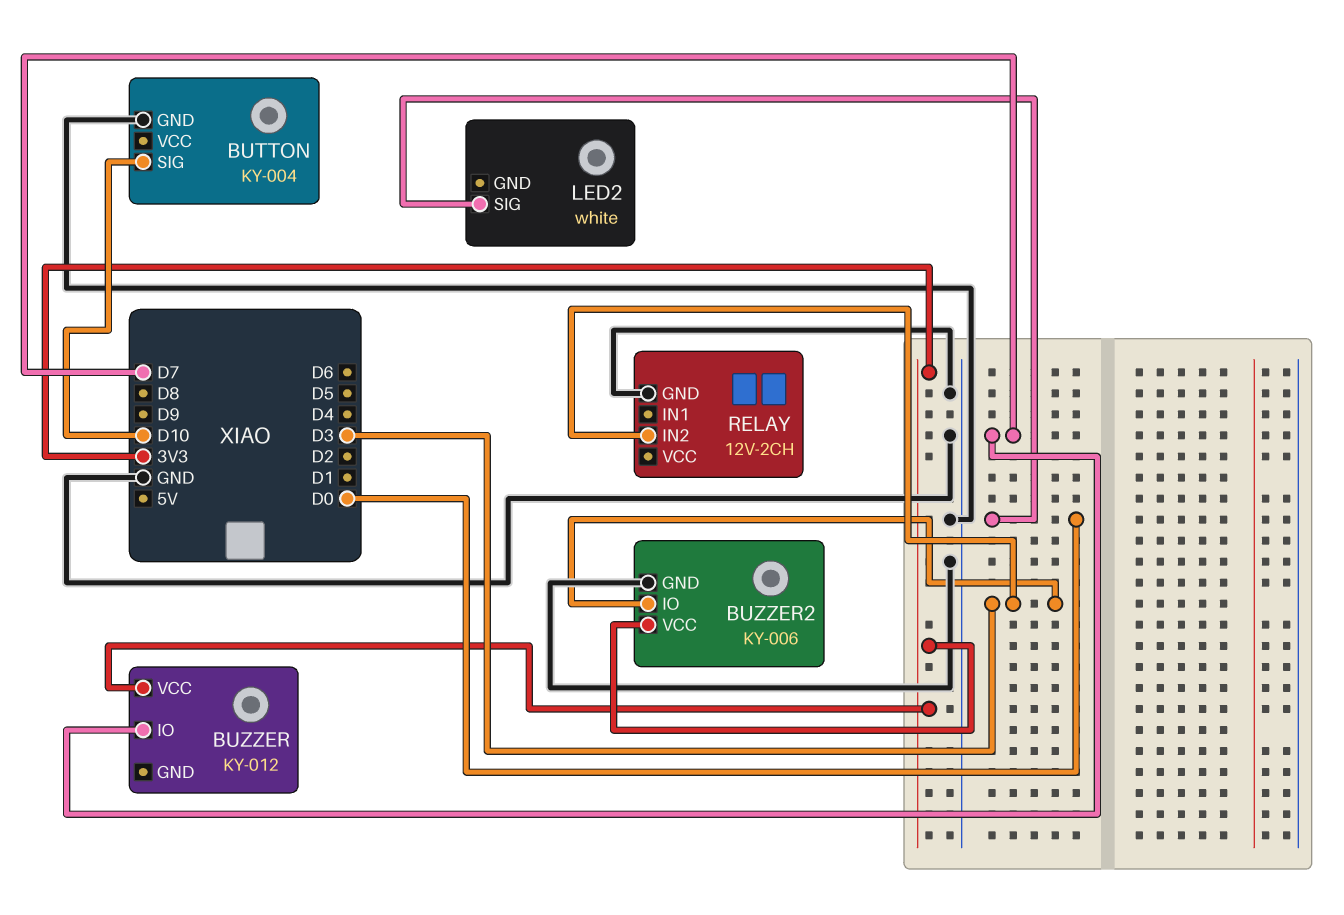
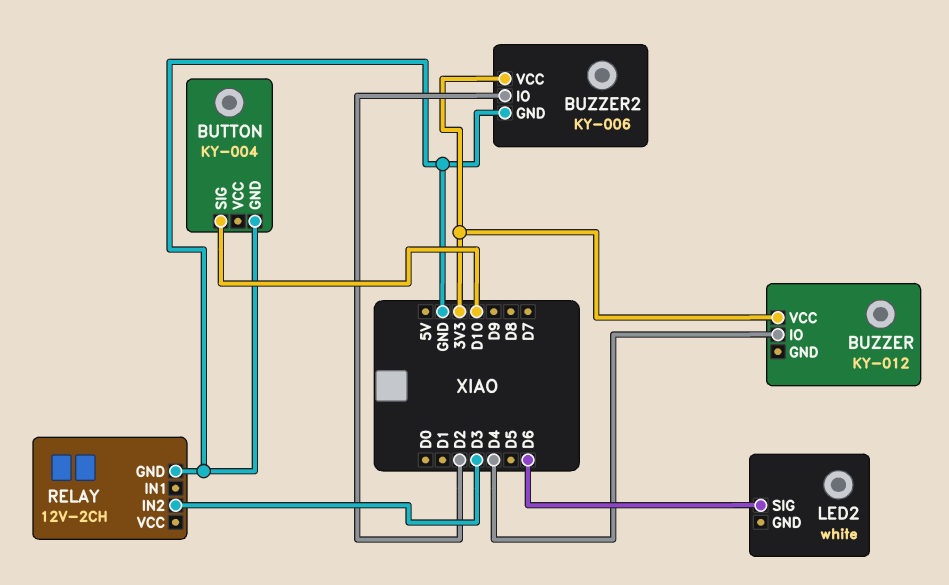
BUZZER pin IO: D7 -> D4
BUZZER2 pin IO: D3 -> D2
LED2 pin SIG: D0 -> D6

